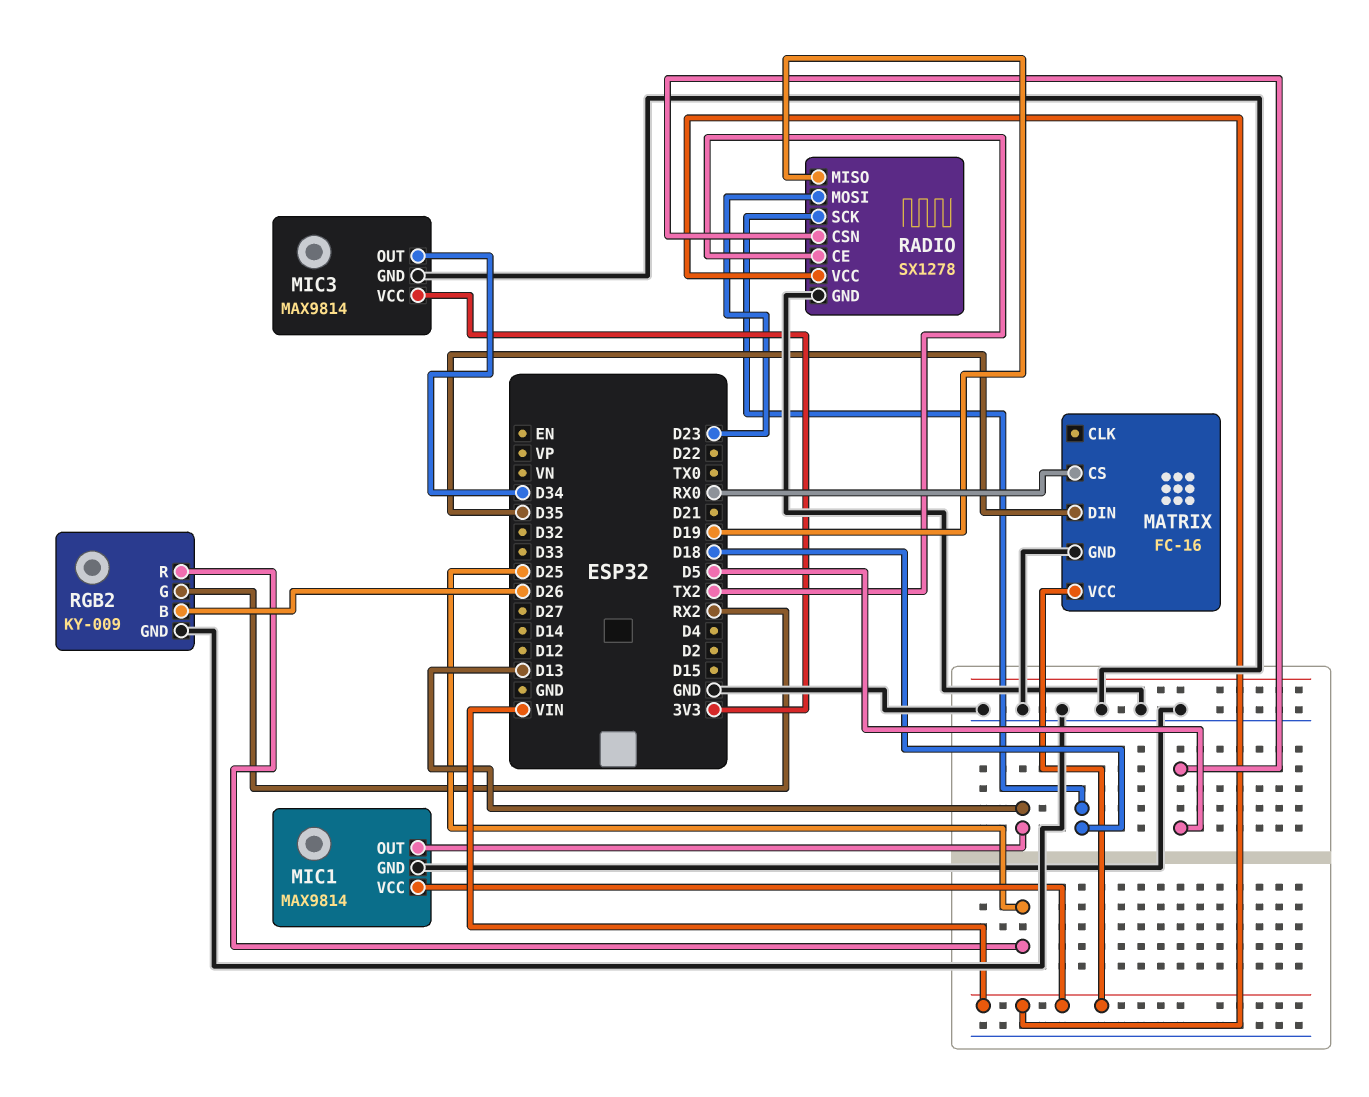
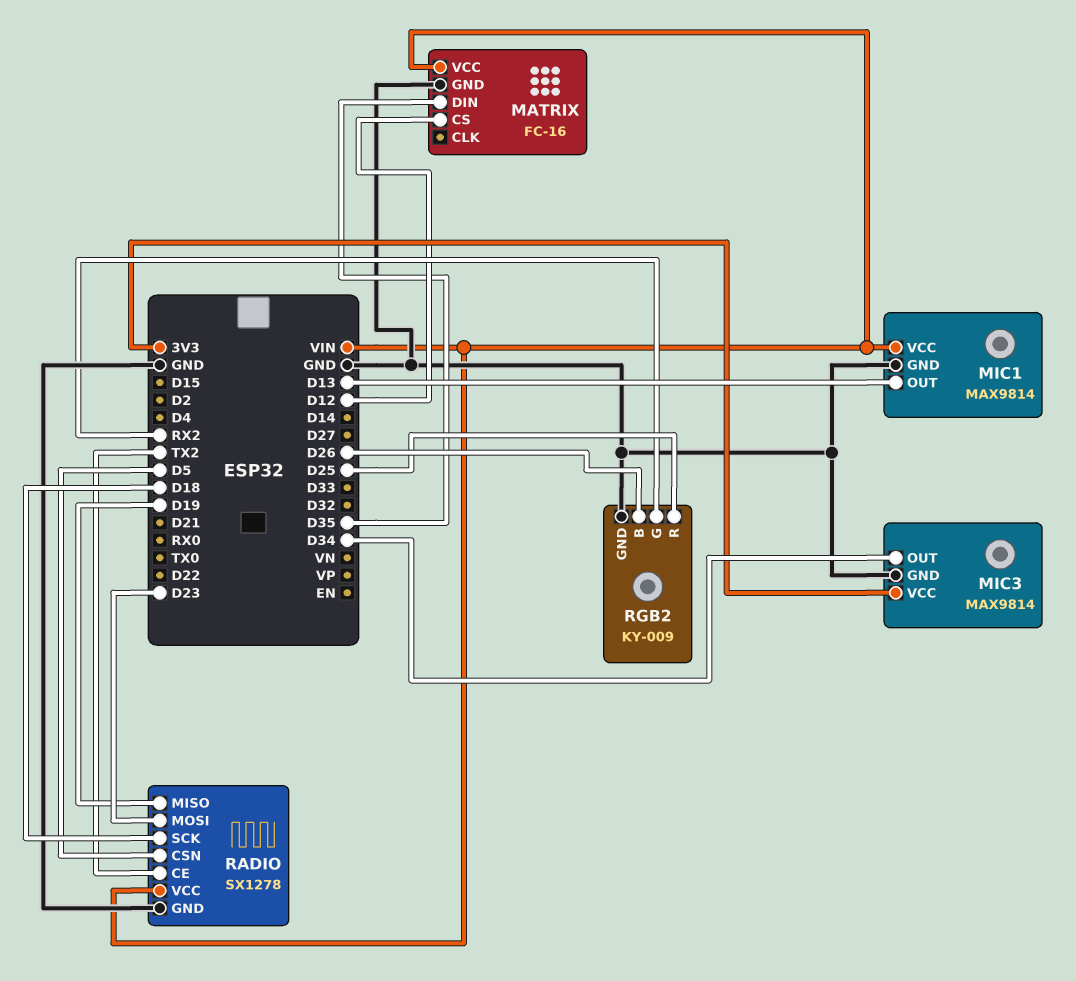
MATRIX pin CS: RX0 -> D12

